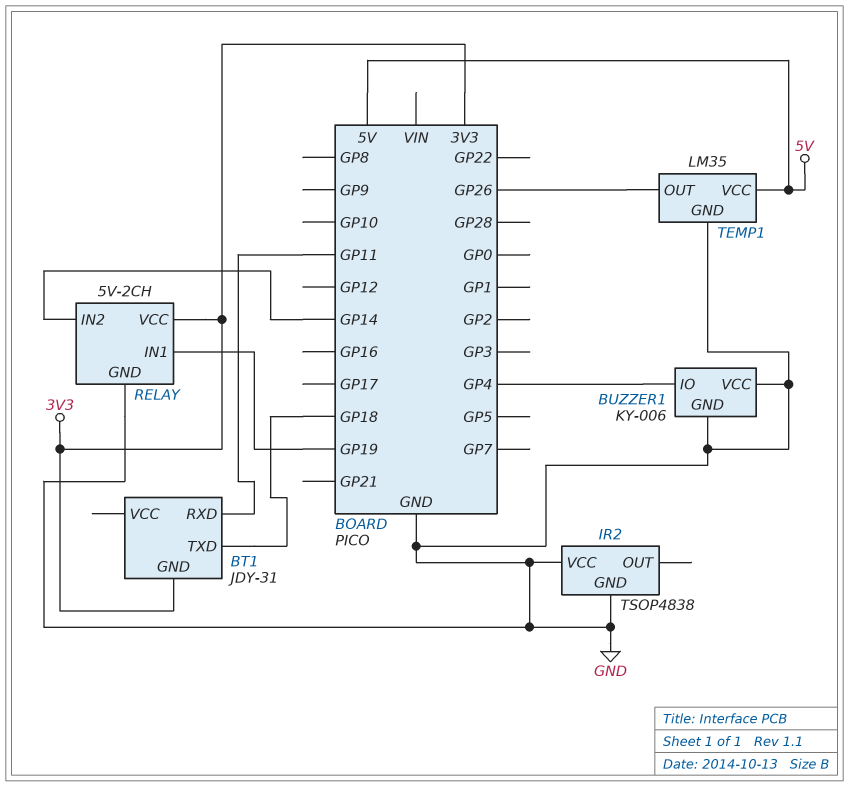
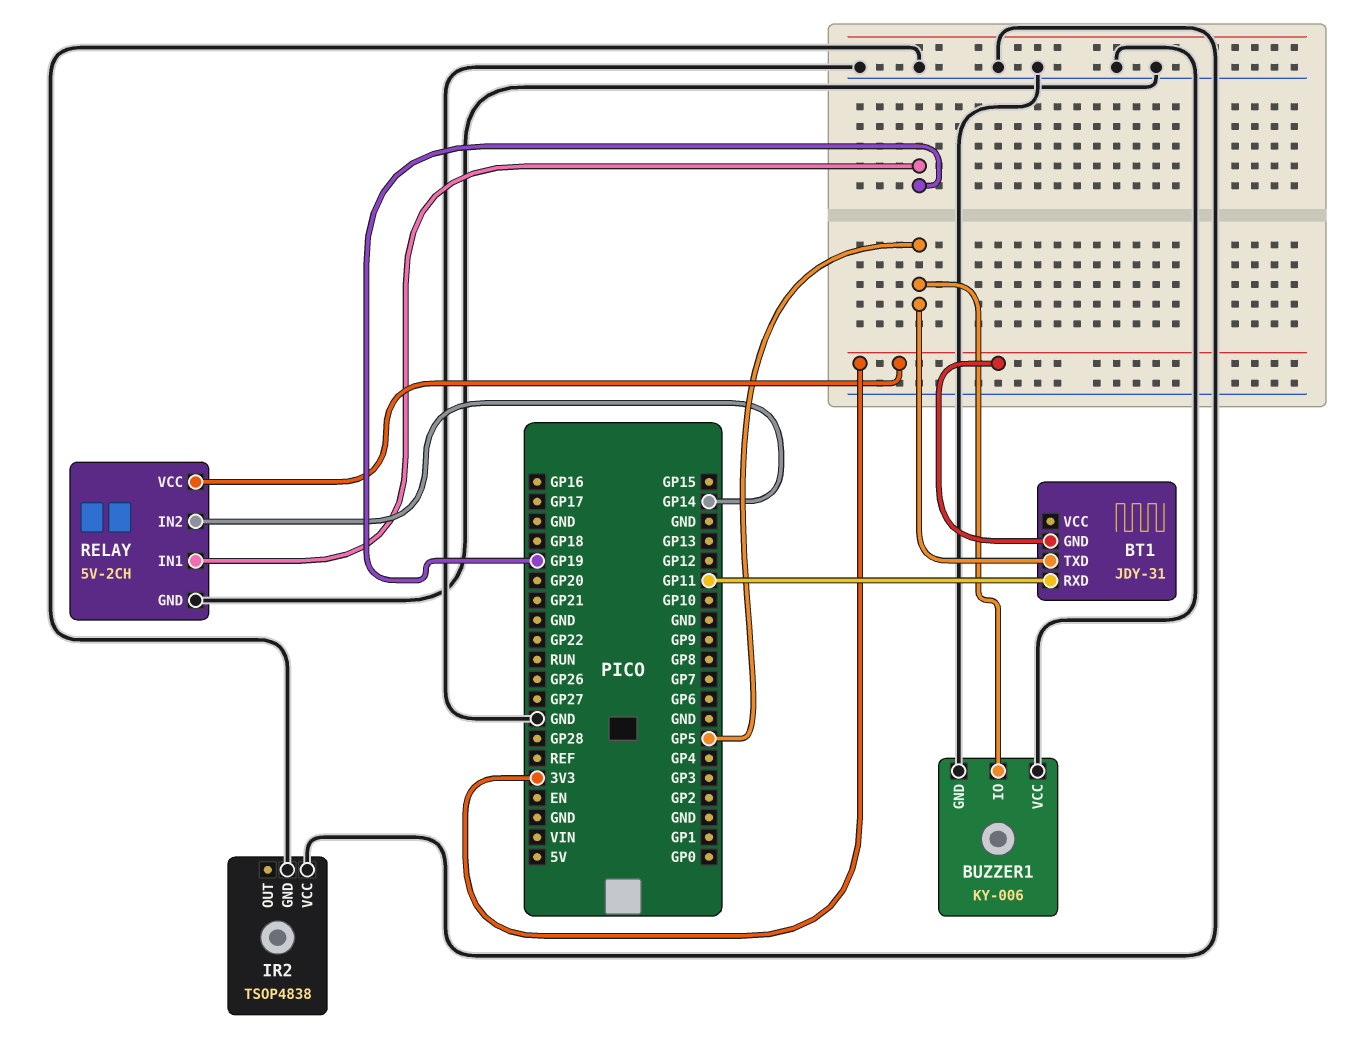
BT1 pin TXD: GP18 -> GP5
BUZZER1 pin IO: GP4 -> GP5
TEMP1: LM35 -> none
TEMP1 pin GND: GND -> none
TEMP1 pin OUT: GP26 -> none
TEMP1 pin VCC: 5V -> none

